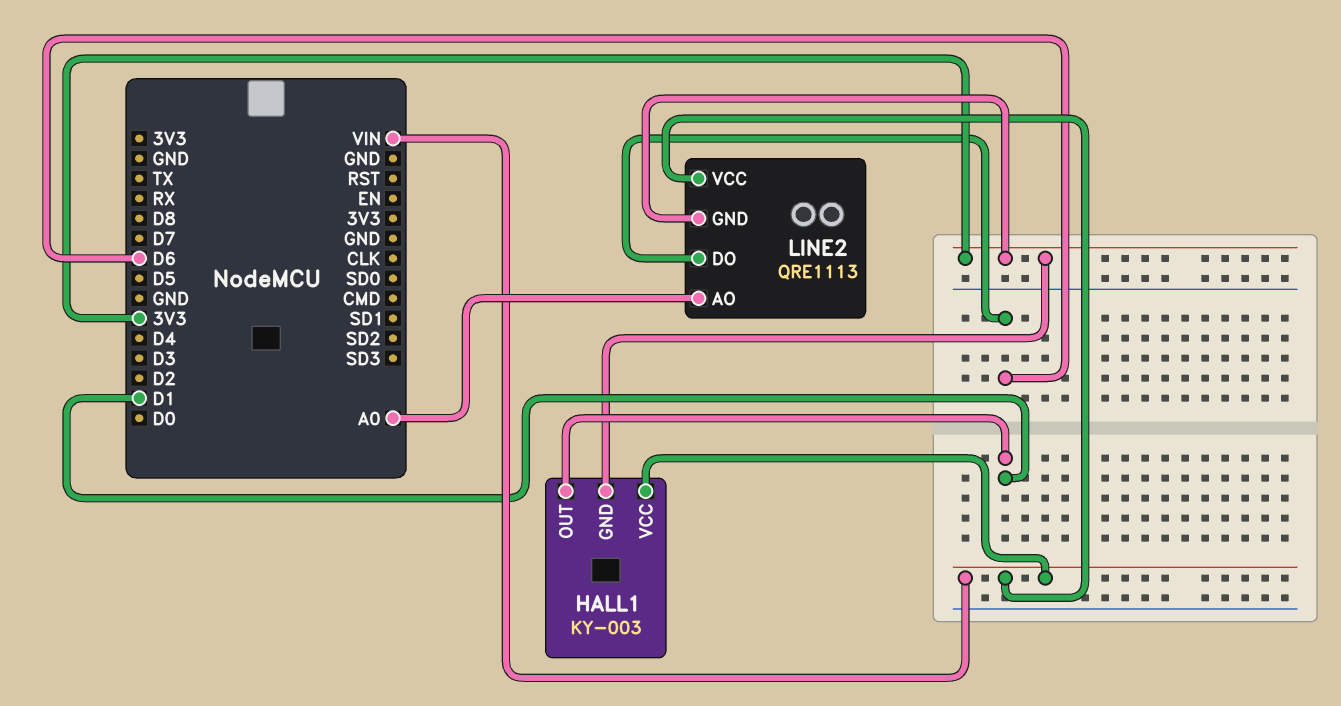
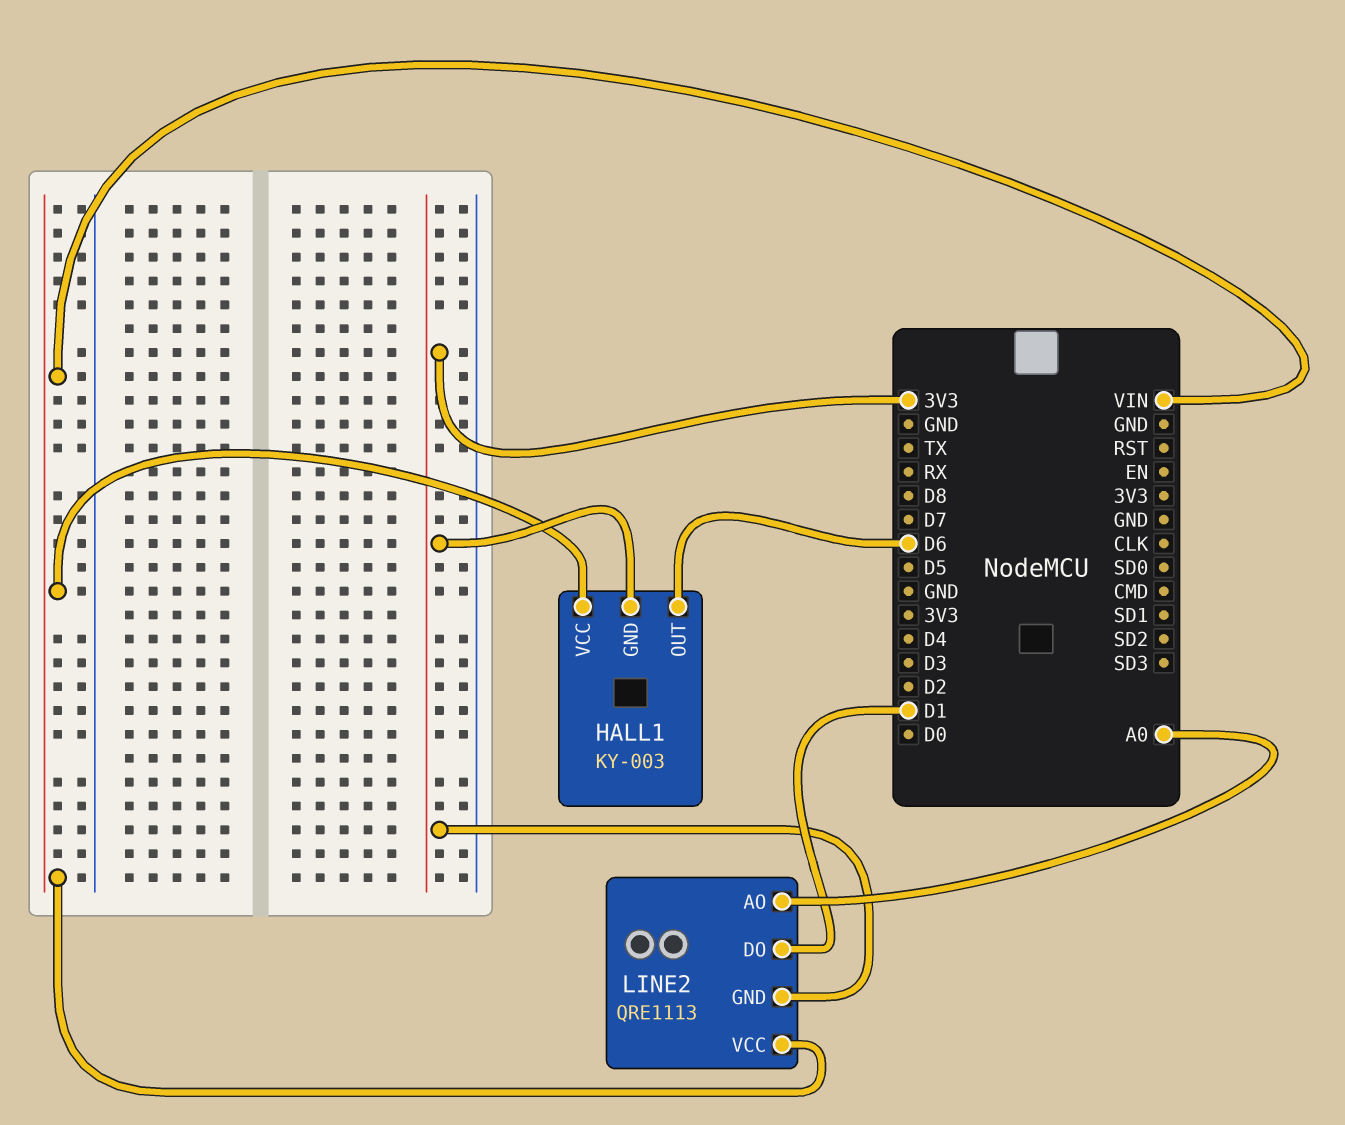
HALL1 pin OUT: D1 -> D6
LINE2 pin DO: D6 -> D1

